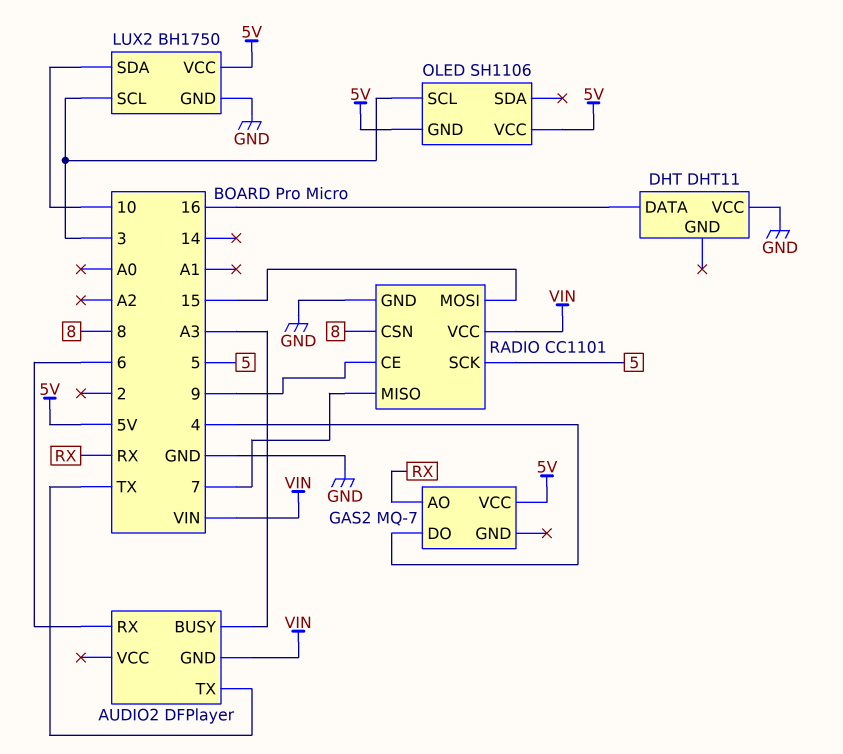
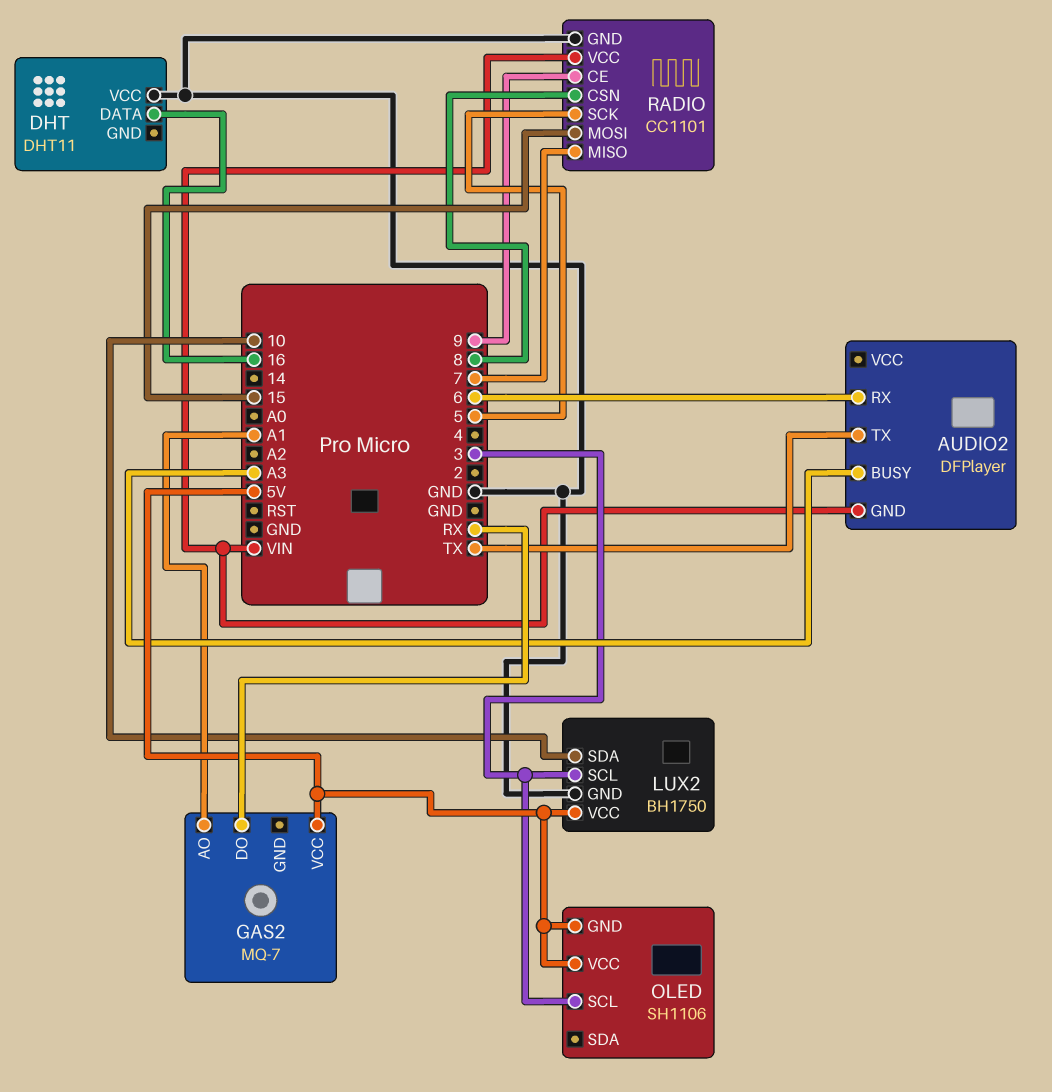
GAS2 pin AO: RX -> A1
GAS2 pin DO: 4 -> RX

